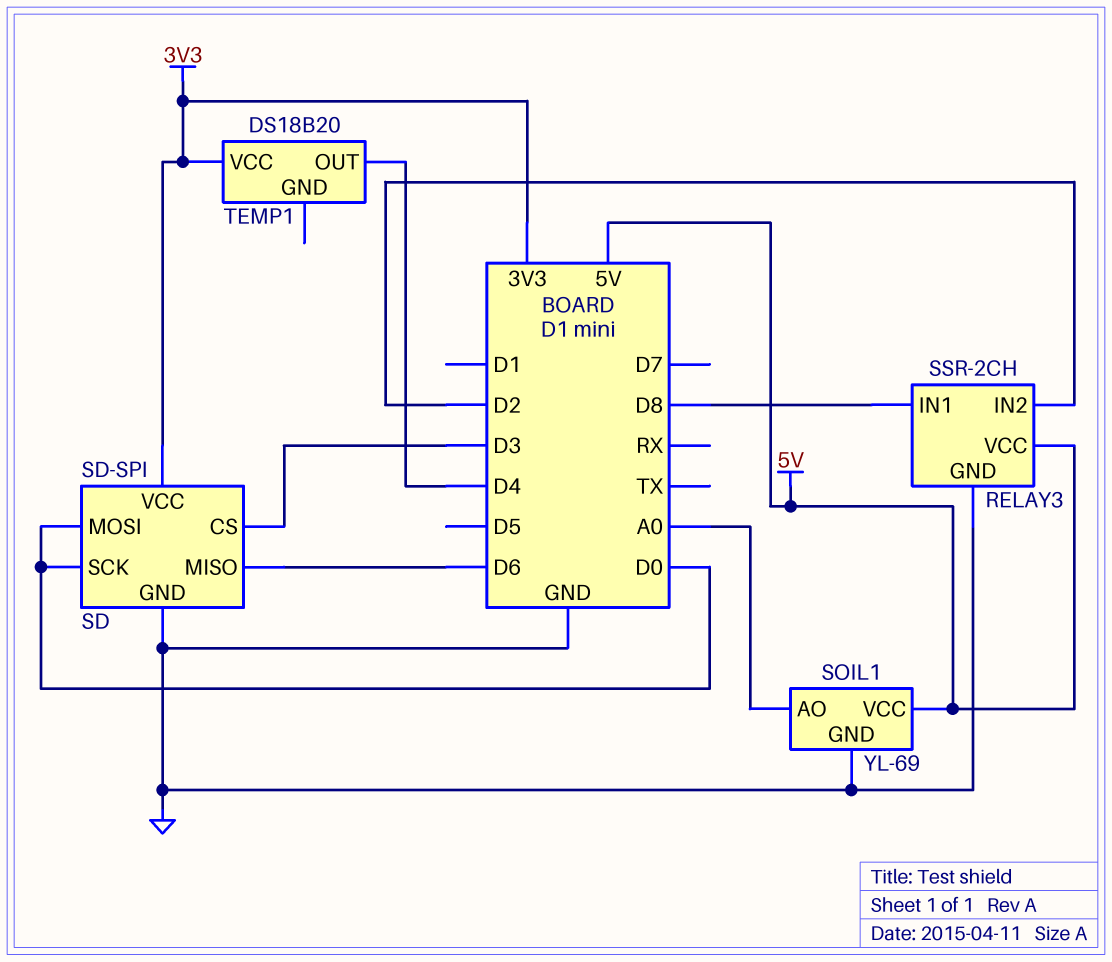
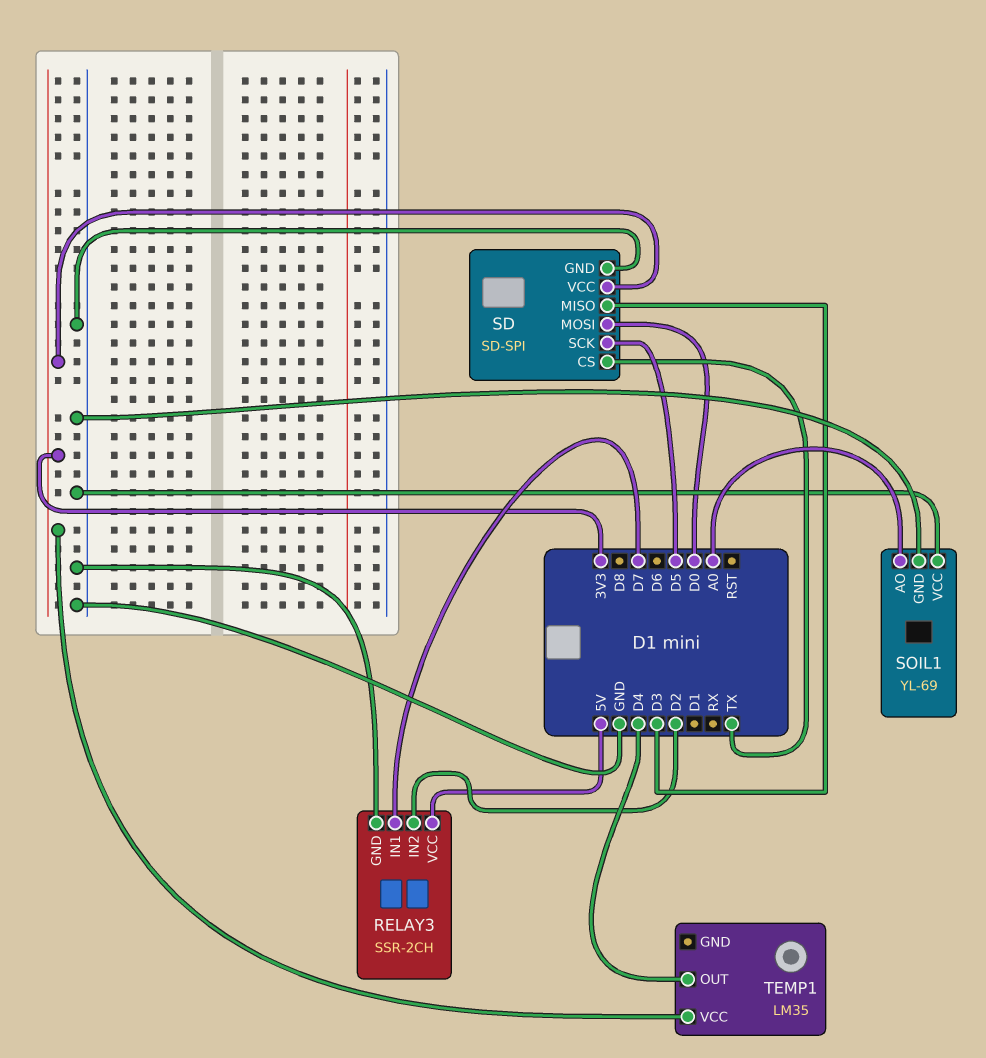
RELAY3 pin IN1: D8 -> D7
SD pin CS: D3 -> TX
SD pin MISO: D6 -> D3
SD pin SCK: D0 -> D5
SOIL1 pin VCC: 5V -> GND
TEMP1: DS18B20 -> LM35

